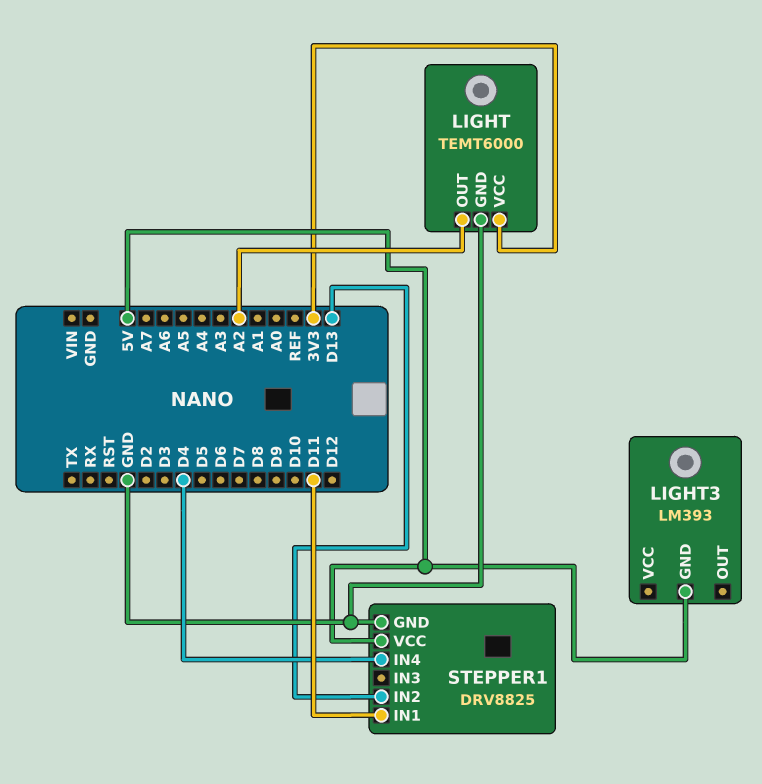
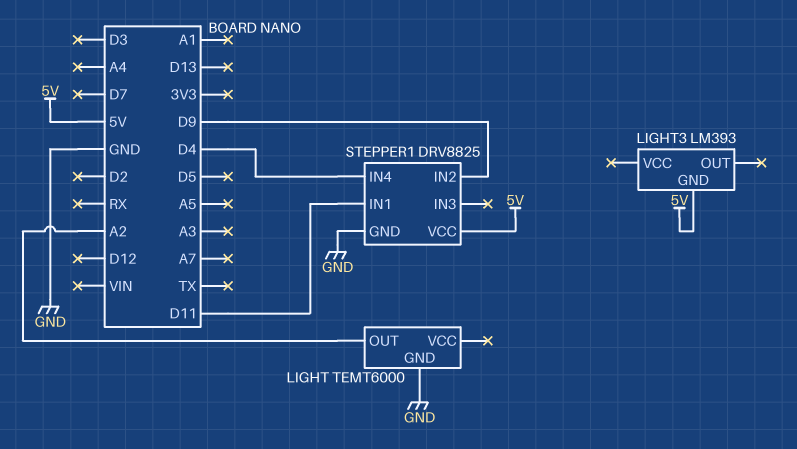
LIGHT pin VCC: 3V3 -> none
STEPPER1 pin IN2: D13 -> D9

